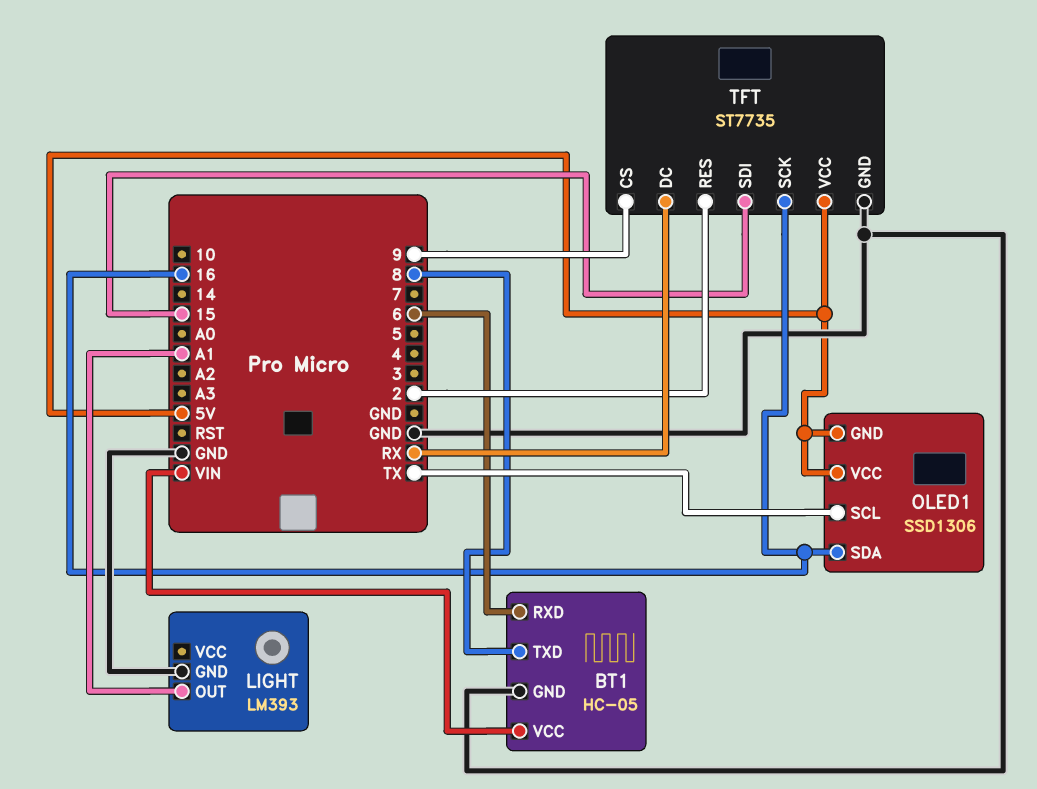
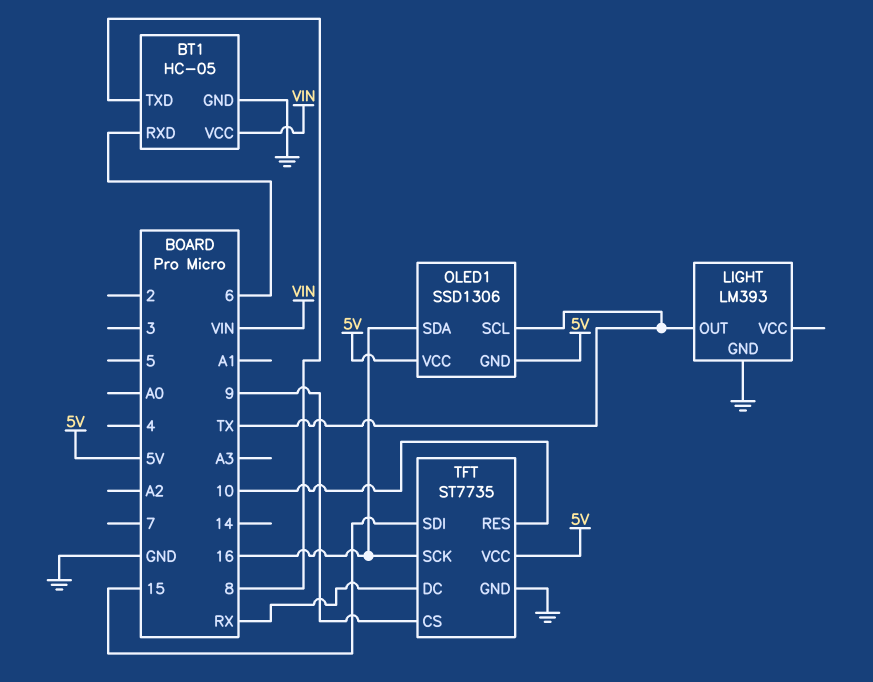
LIGHT pin OUT: A1 -> TX
TFT pin RES: 2 -> 10

